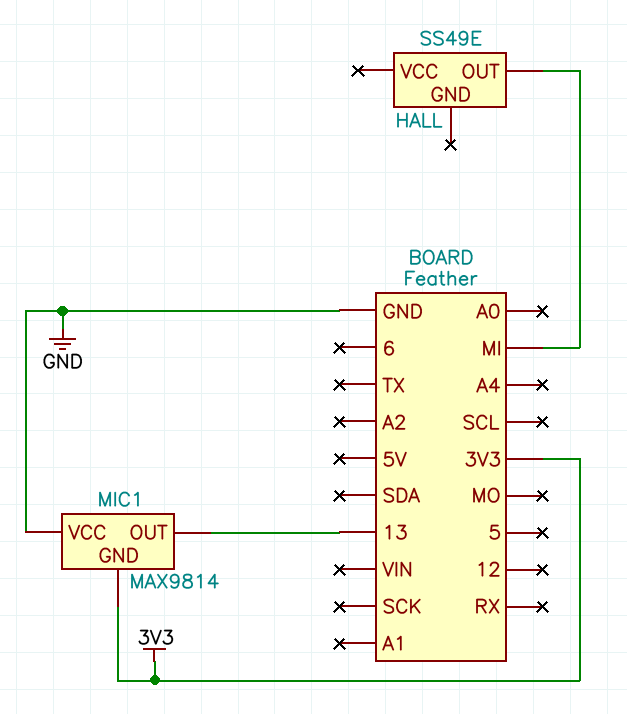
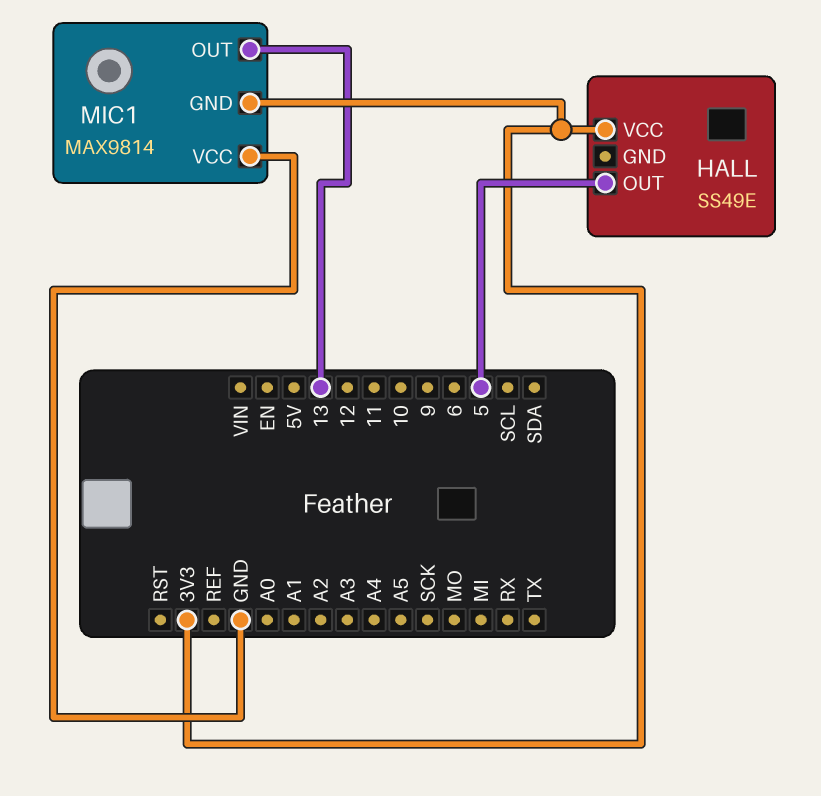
HALL pin OUT: MI -> 5
HALL pin VCC: none -> 3V3

